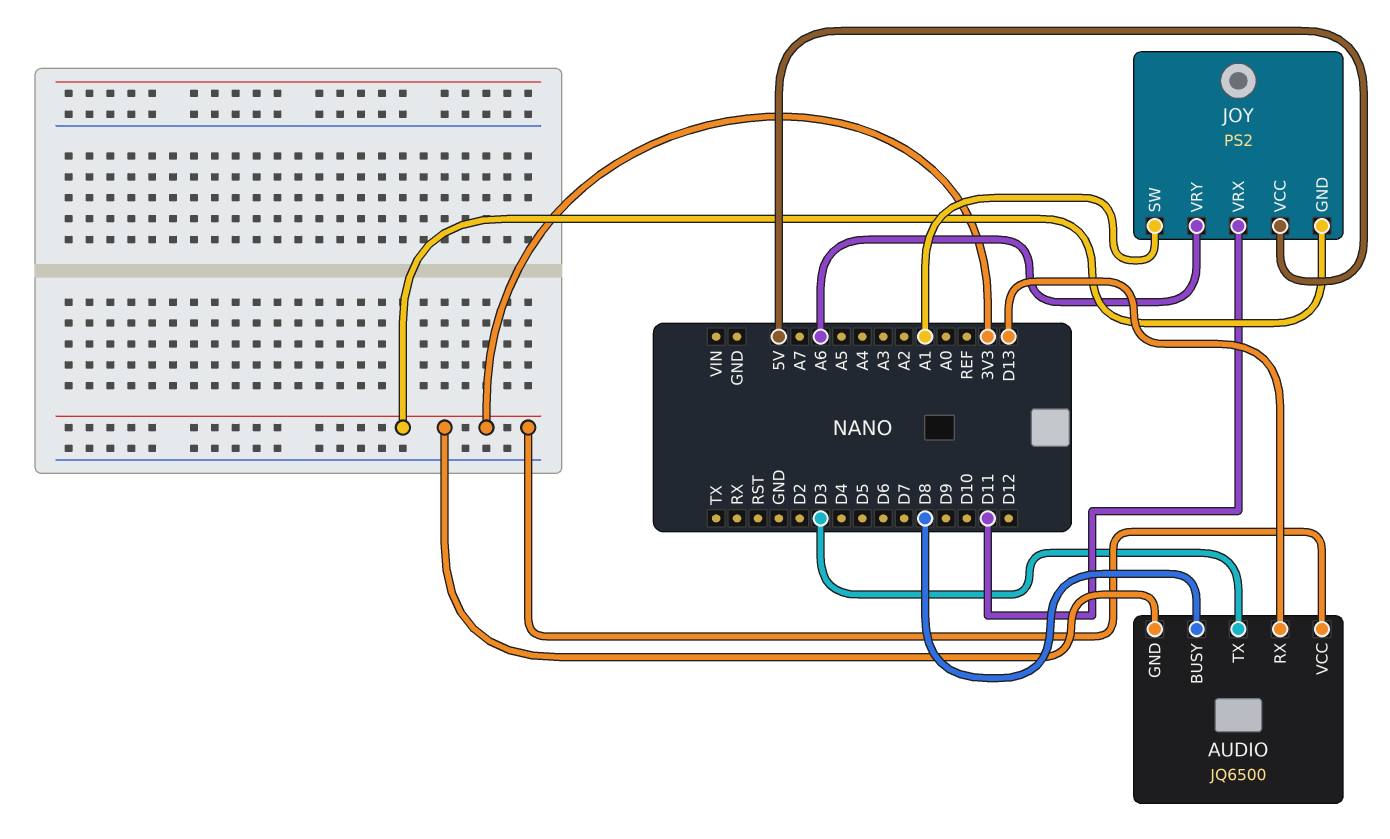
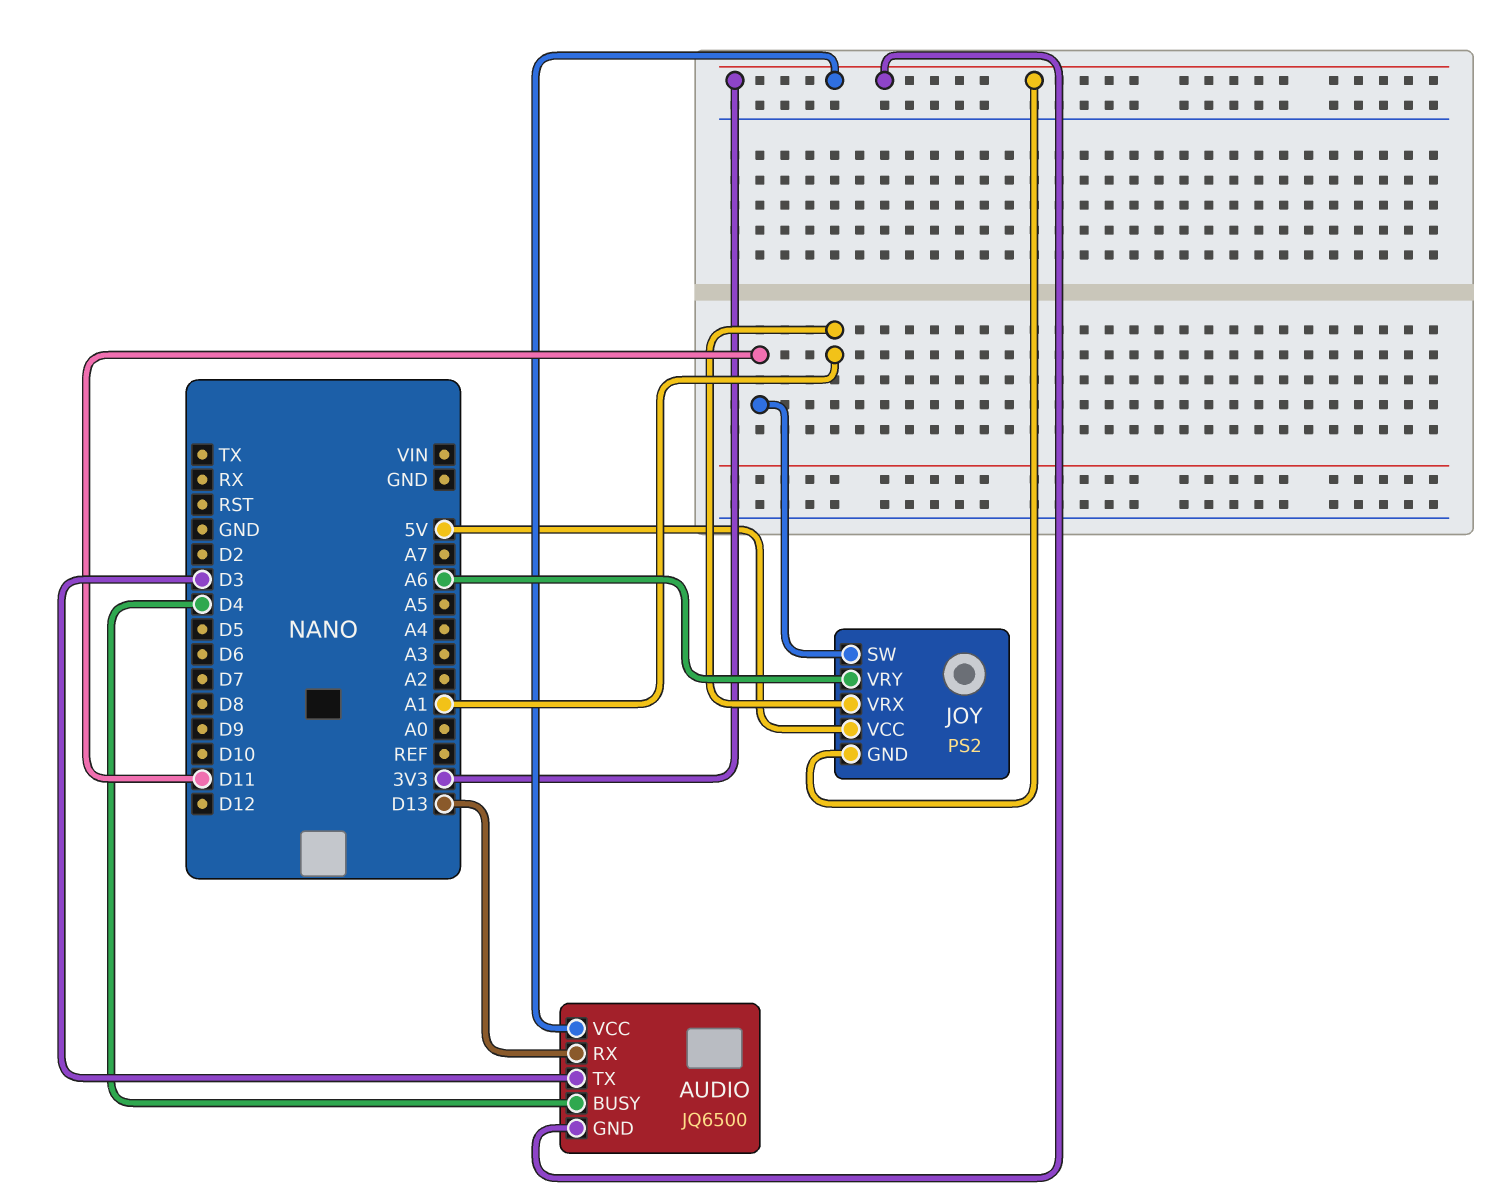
AUDIO pin BUSY: D8 -> D4
JOY pin SW: A1 -> D11
JOY pin VRX: D11 -> A1

